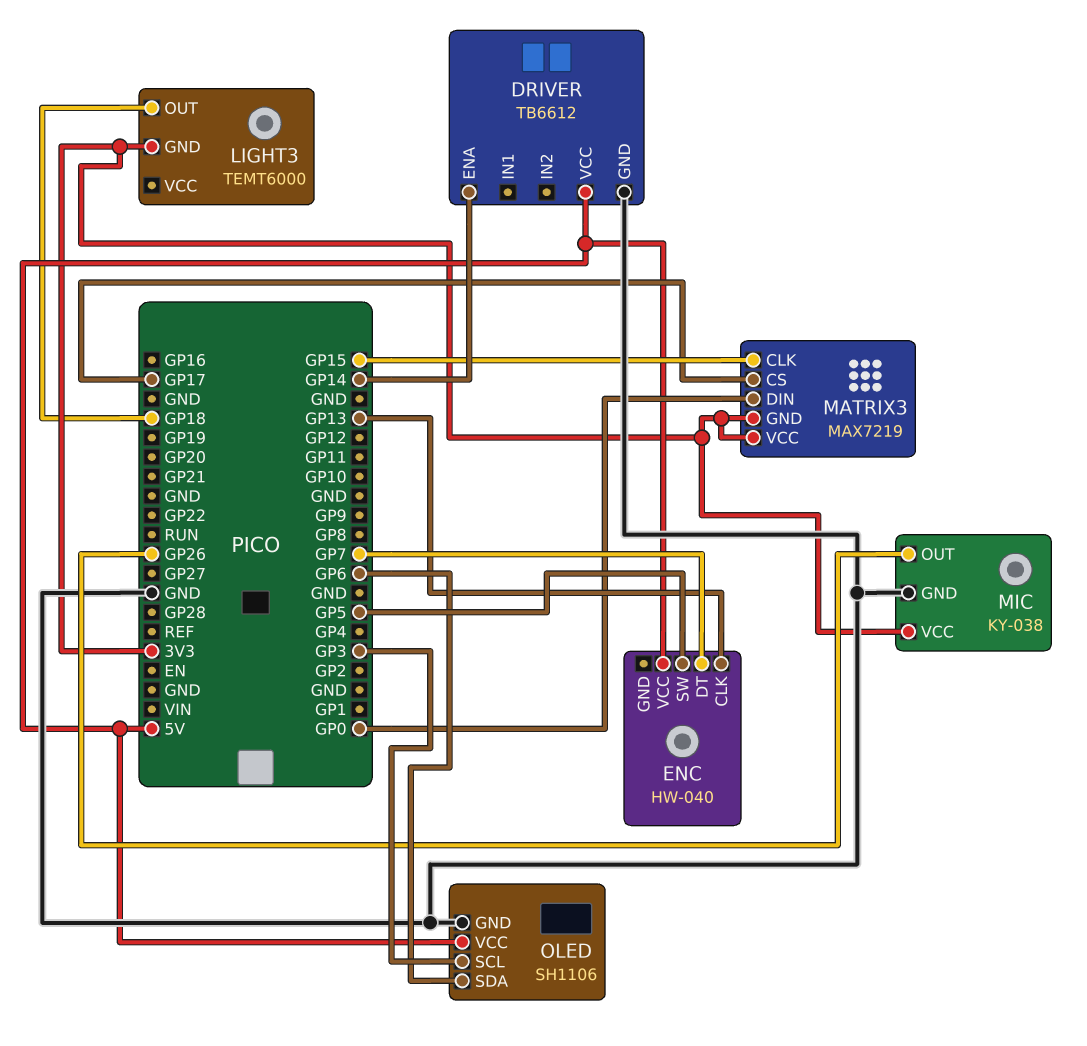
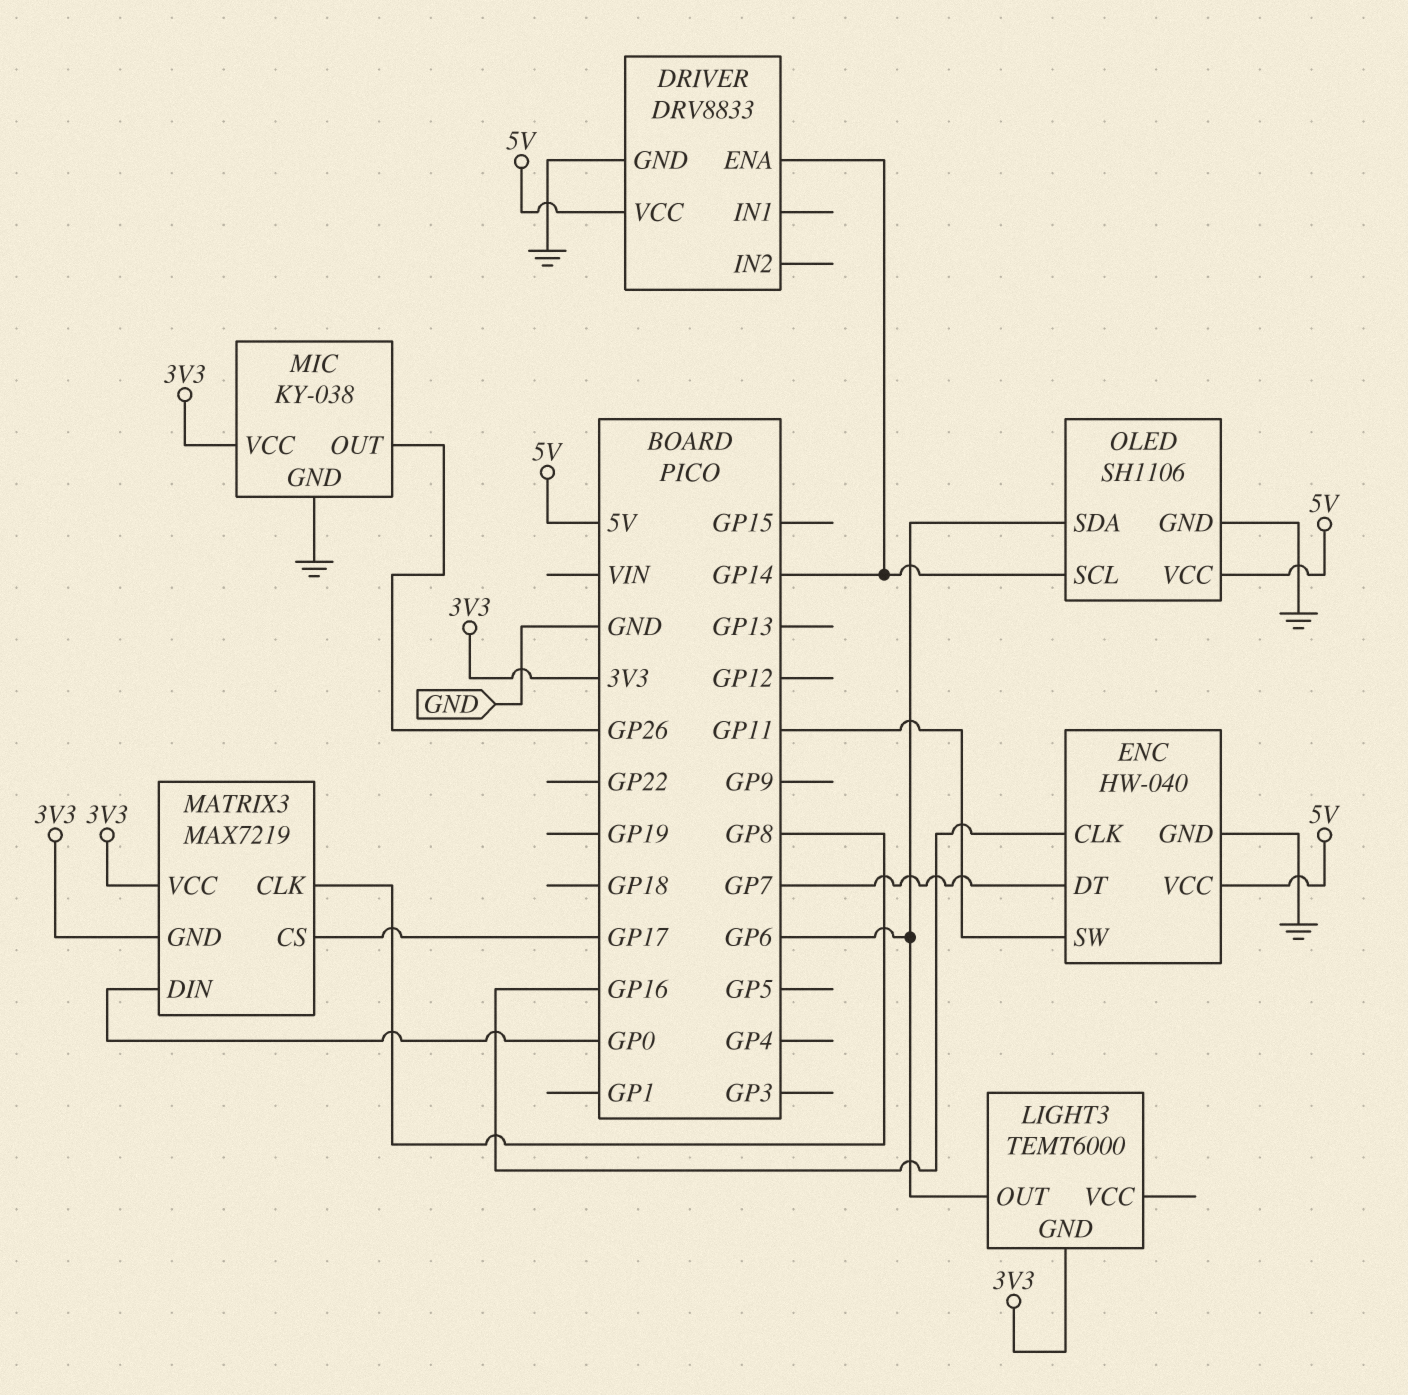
DRIVER: TB6612 -> DRV8833
ENC pin CLK: GP13 -> GP16
ENC pin GND: none -> GND
ENC pin SW: GP5 -> GP11
LIGHT3 pin OUT: GP18 -> GP6
MATRIX3 pin CLK: GP15 -> GP8
OLED pin SCL: GP3 -> GP14

